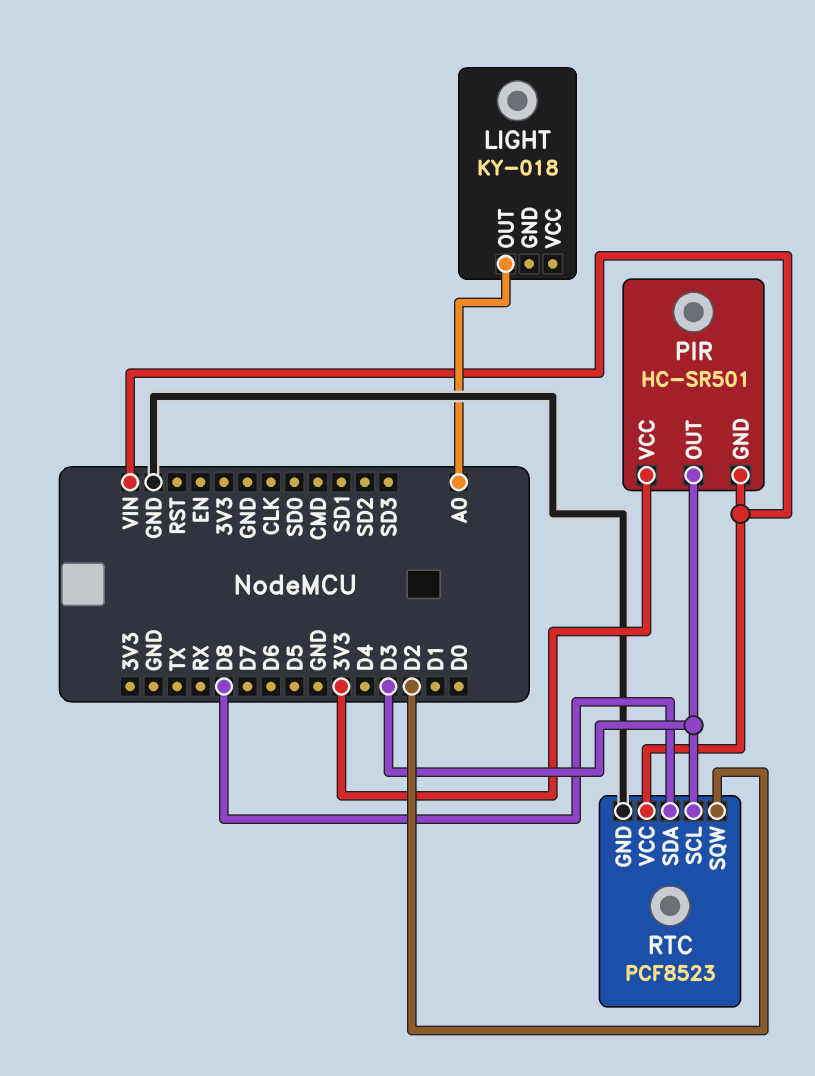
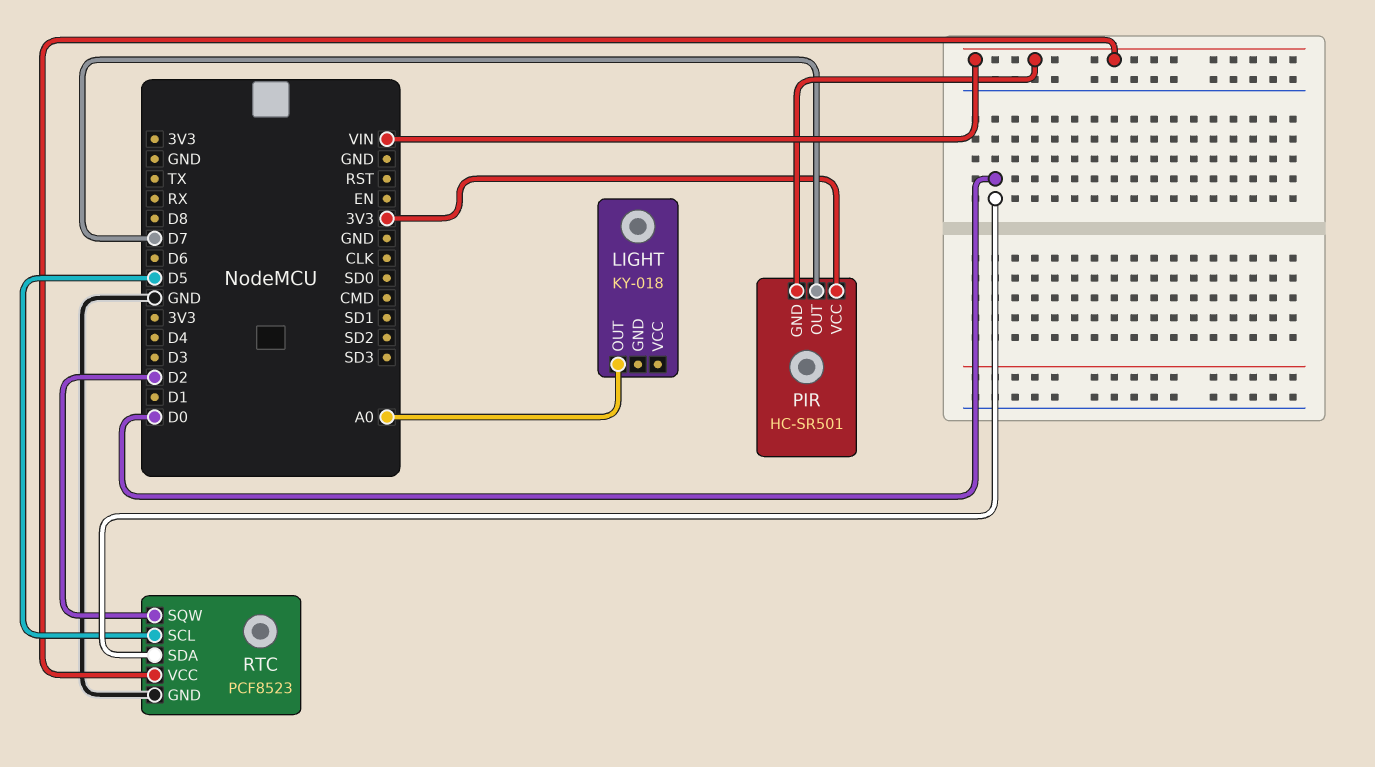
PIR pin OUT: D3 -> D7
RTC pin SCL: D3 -> D5
RTC pin SDA: D8 -> D0

